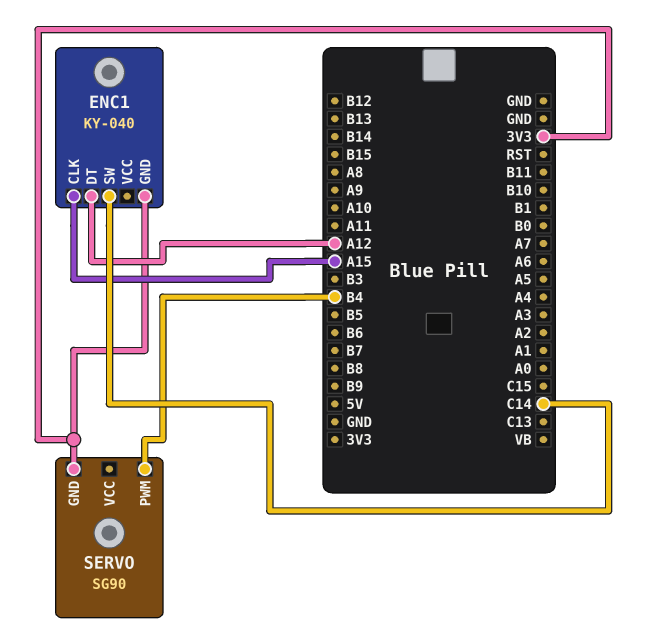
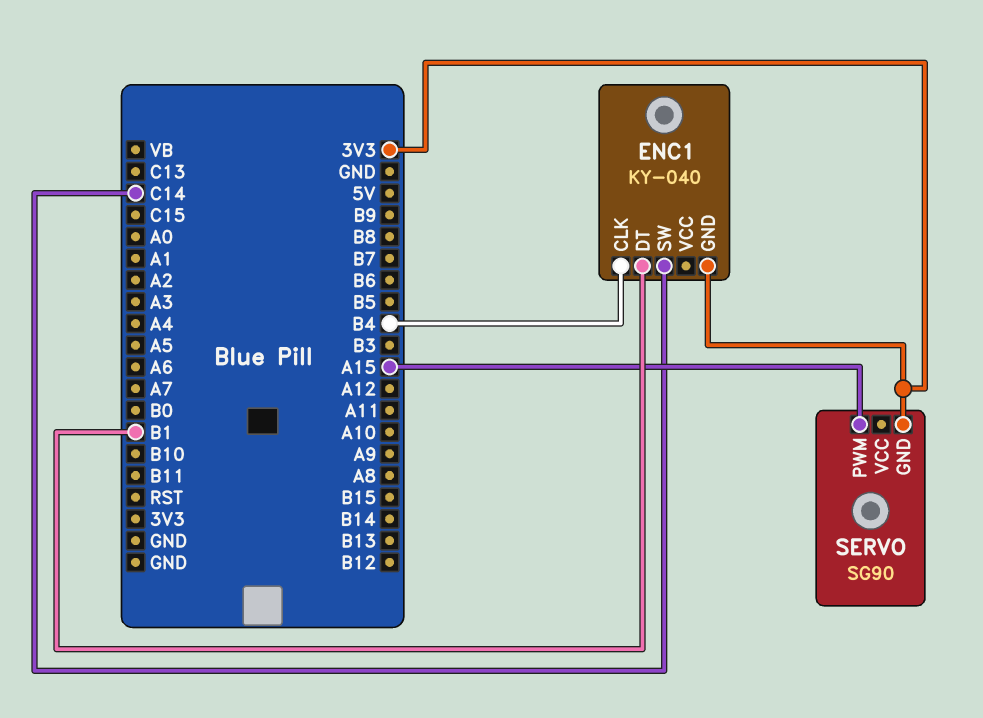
ENC1 pin CLK: A15 -> B4
ENC1 pin DT: A12 -> B1
SERVO pin PWM: B4 -> A15

